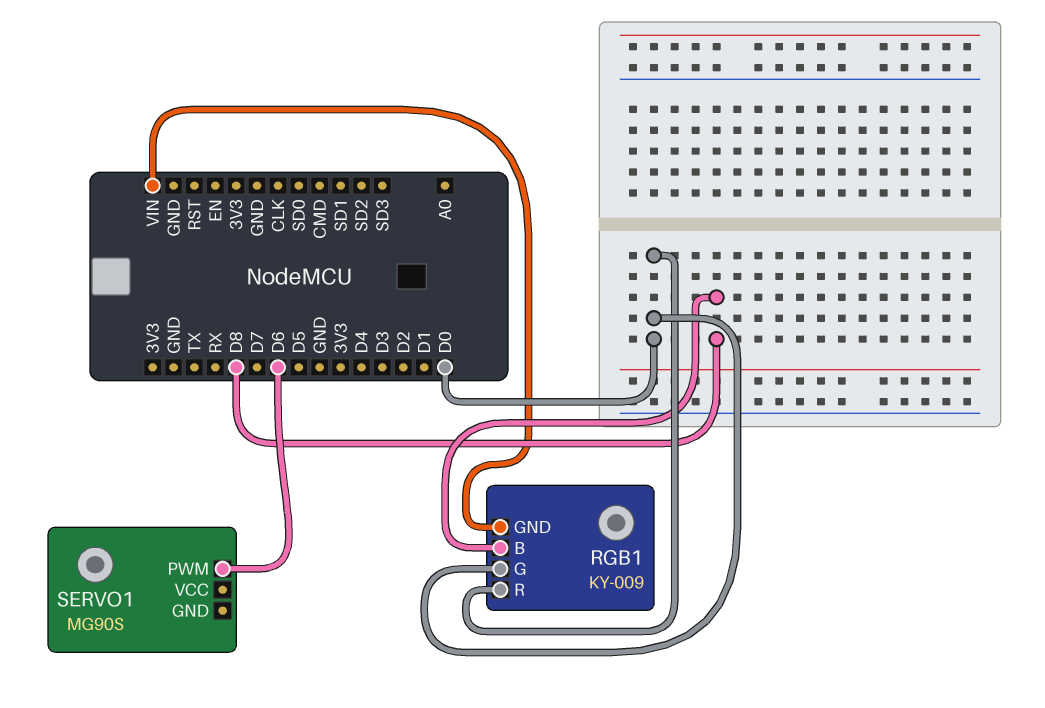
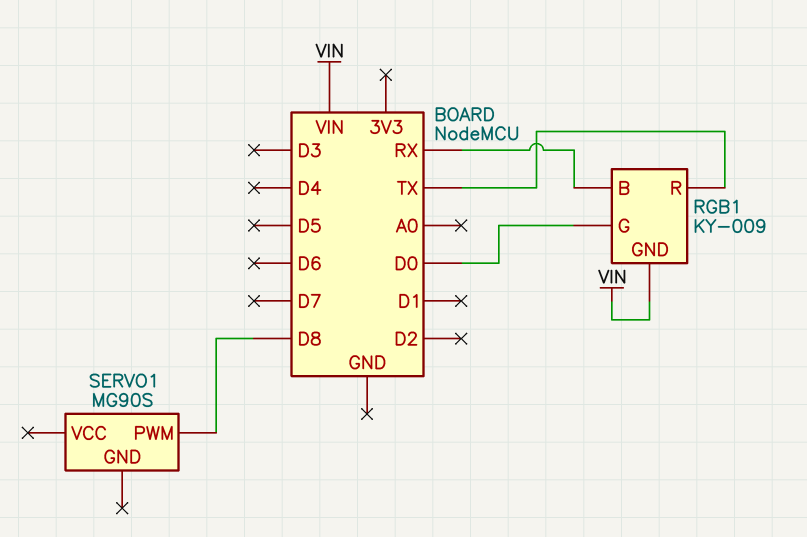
RGB1 pin B: D8 -> RX
RGB1 pin R: D0 -> TX
SERVO1 pin PWM: D6 -> D8

